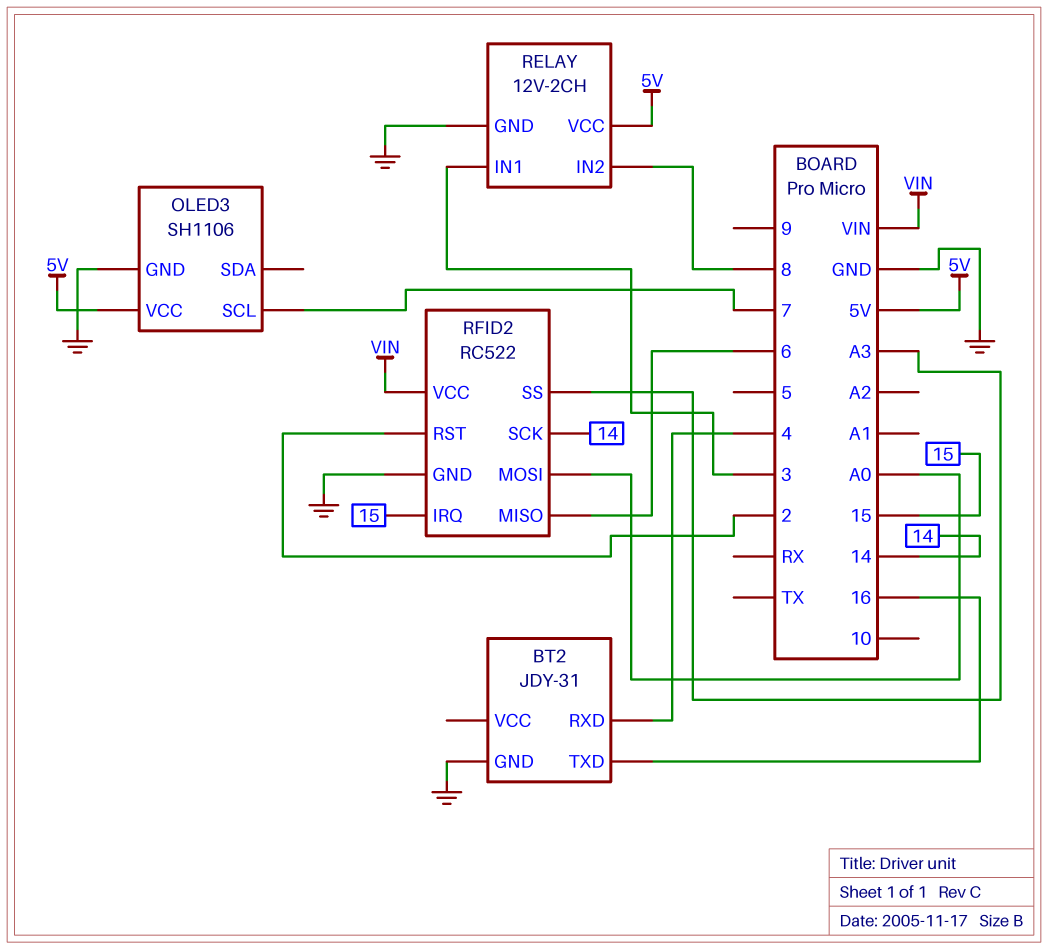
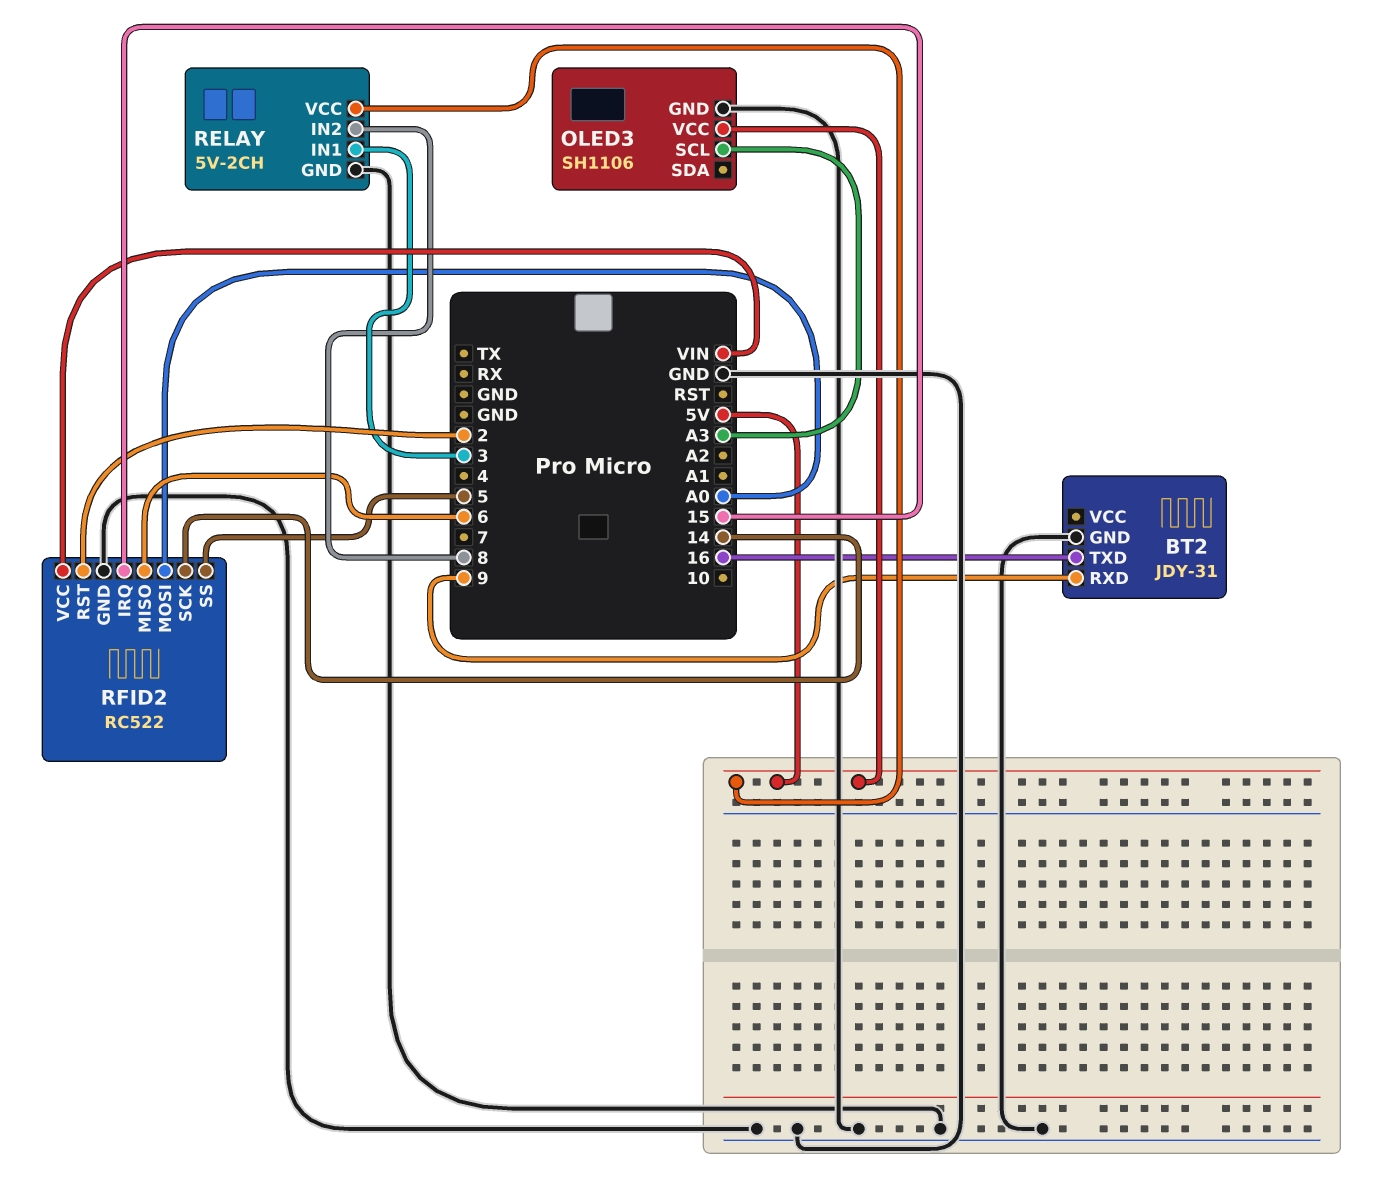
BT2 pin RXD: 4 -> 9
OLED3 pin SCL: 7 -> A3
RELAY: 12V-2CH -> 5V-2CH
RFID2 pin SS: A3 -> 5

